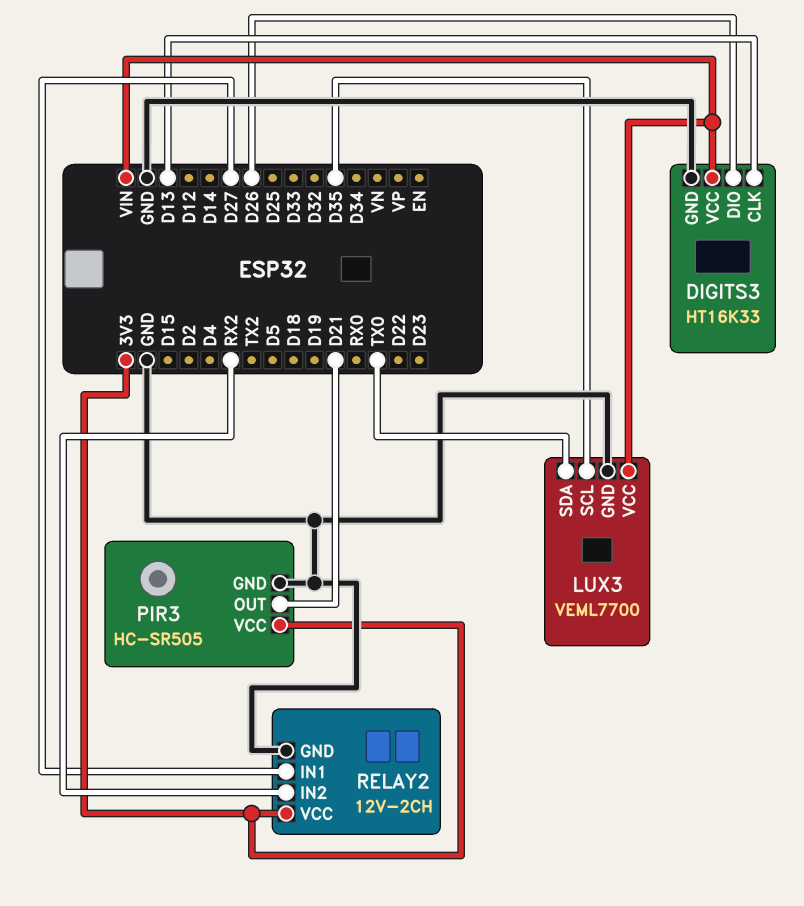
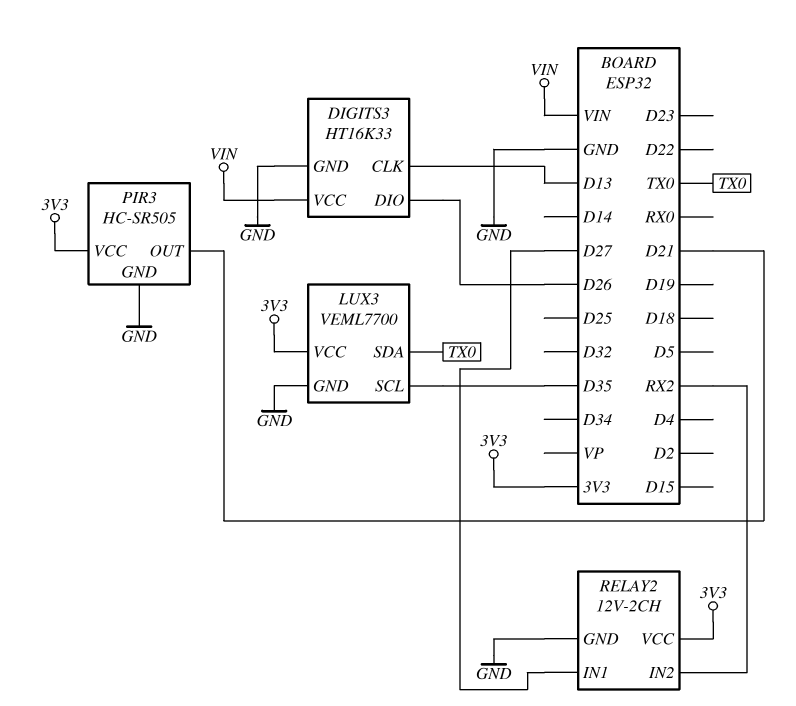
LUX3 pin VCC: VIN -> 3V3

